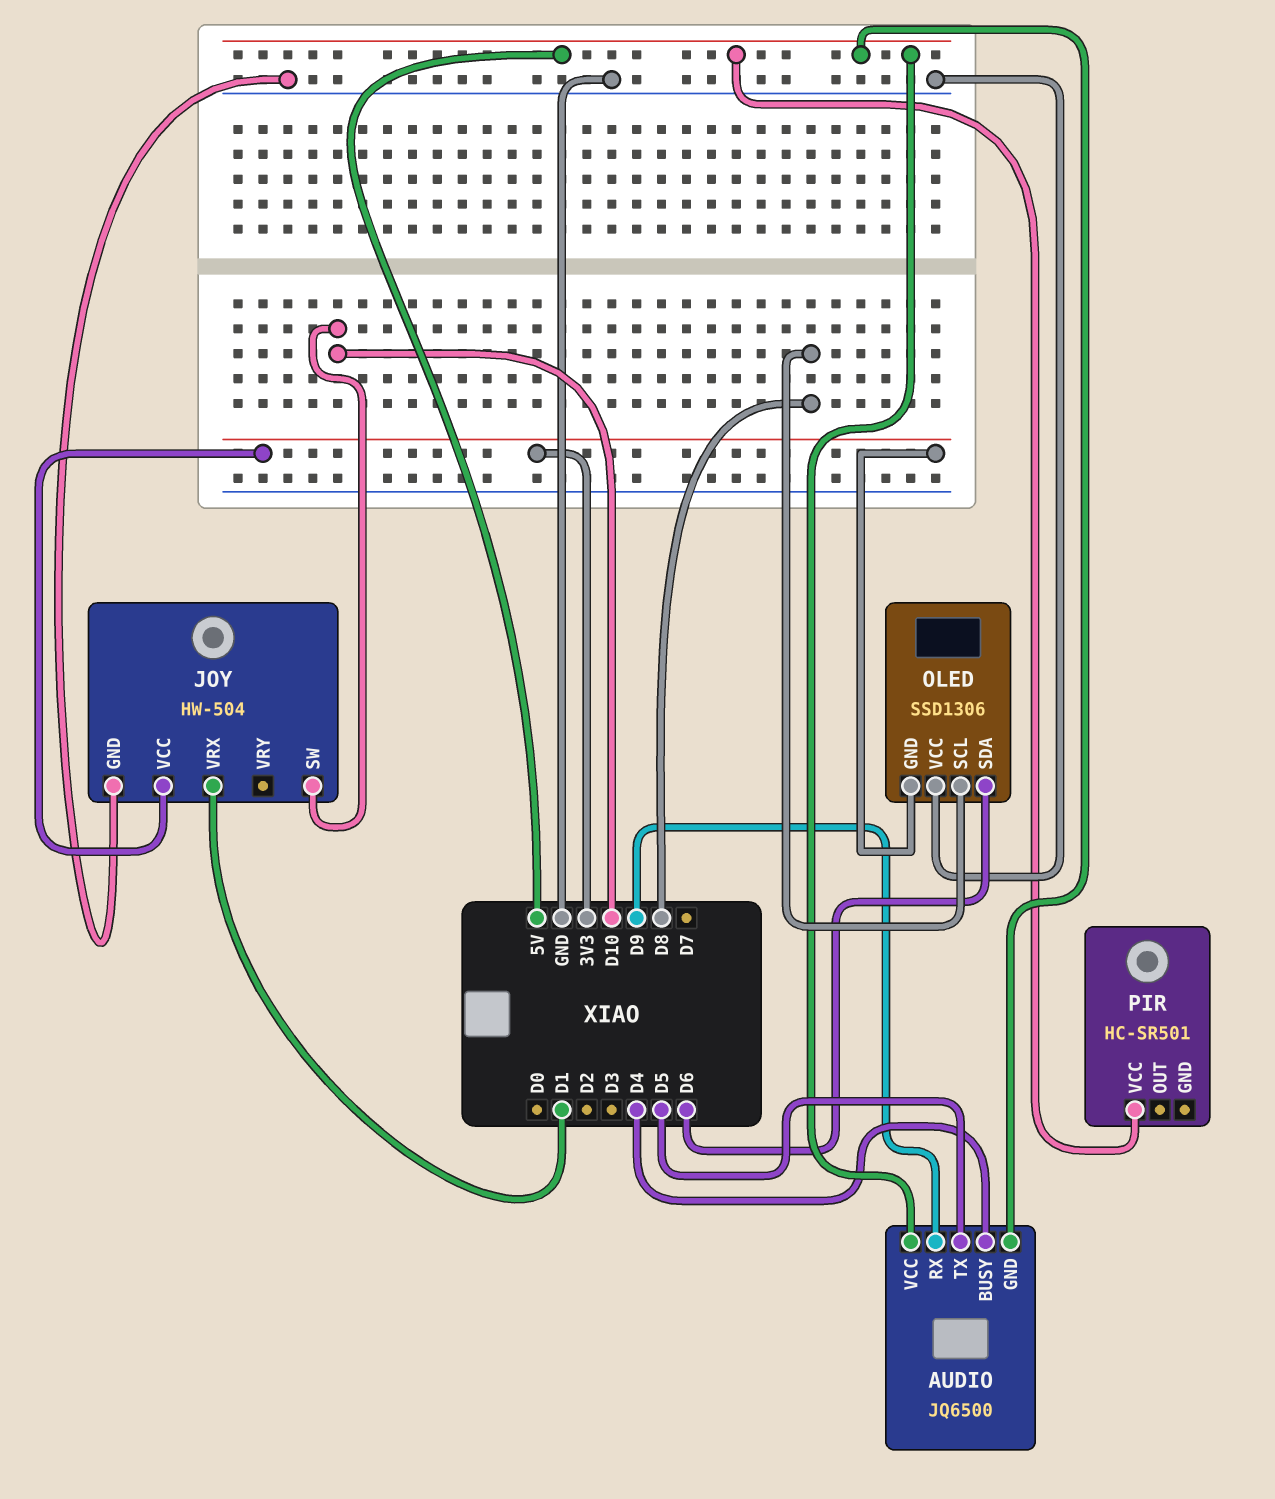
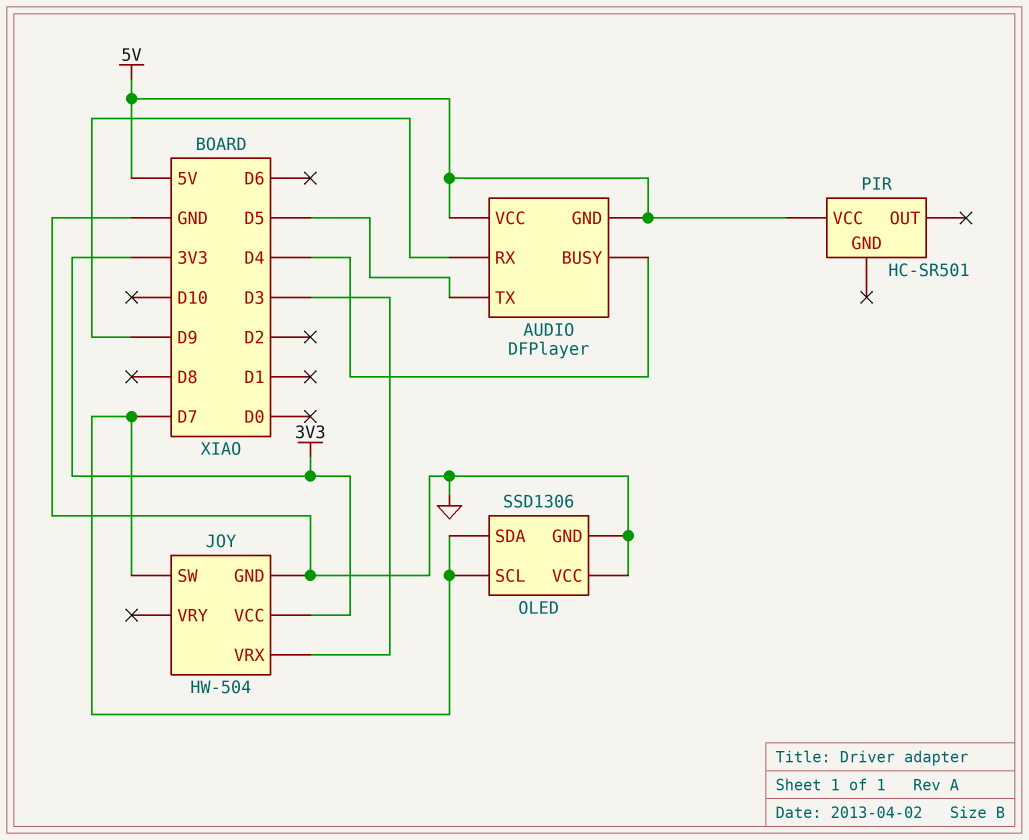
AUDIO: JQ6500 -> DFPlayer
JOY pin SW: D10 -> D7
JOY pin VRX: D1 -> D3
OLED pin GND: 3V3 -> GND
OLED pin SCL: D8 -> D7
OLED pin SDA: D6 -> D7

